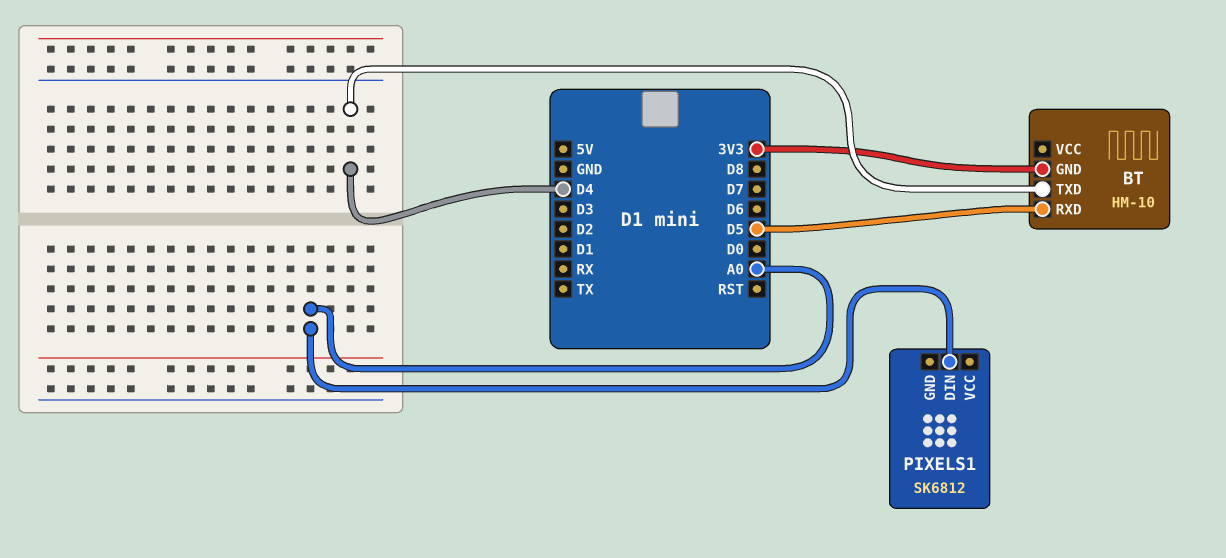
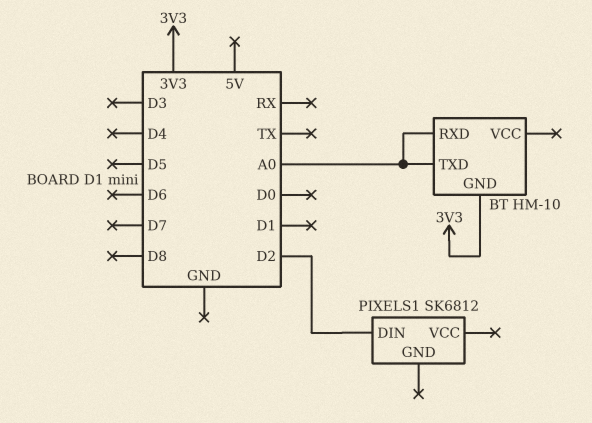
BT pin RXD: D5 -> A0
BT pin TXD: D4 -> A0
PIXELS1 pin DIN: A0 -> D2

